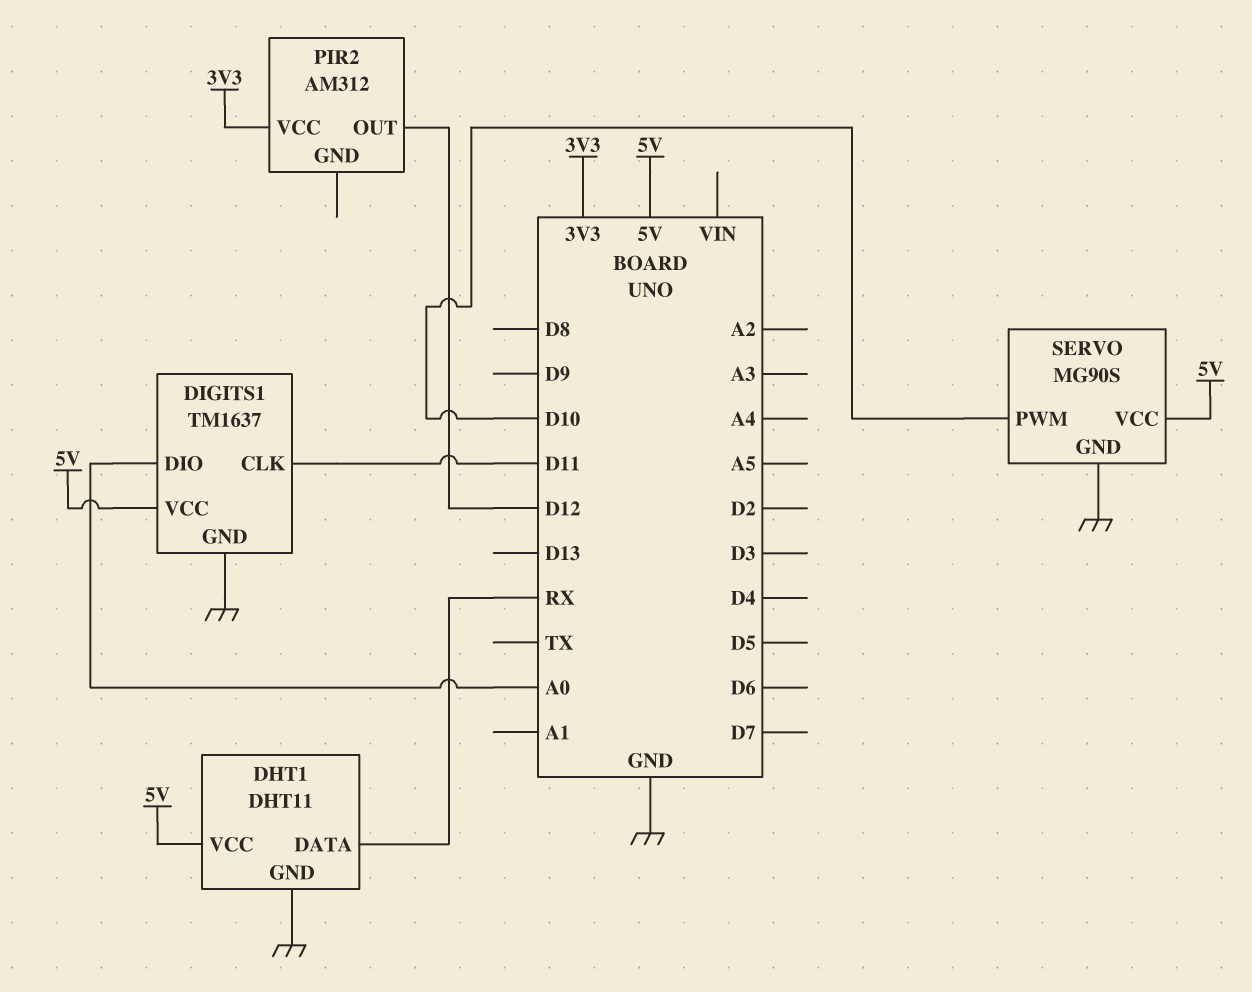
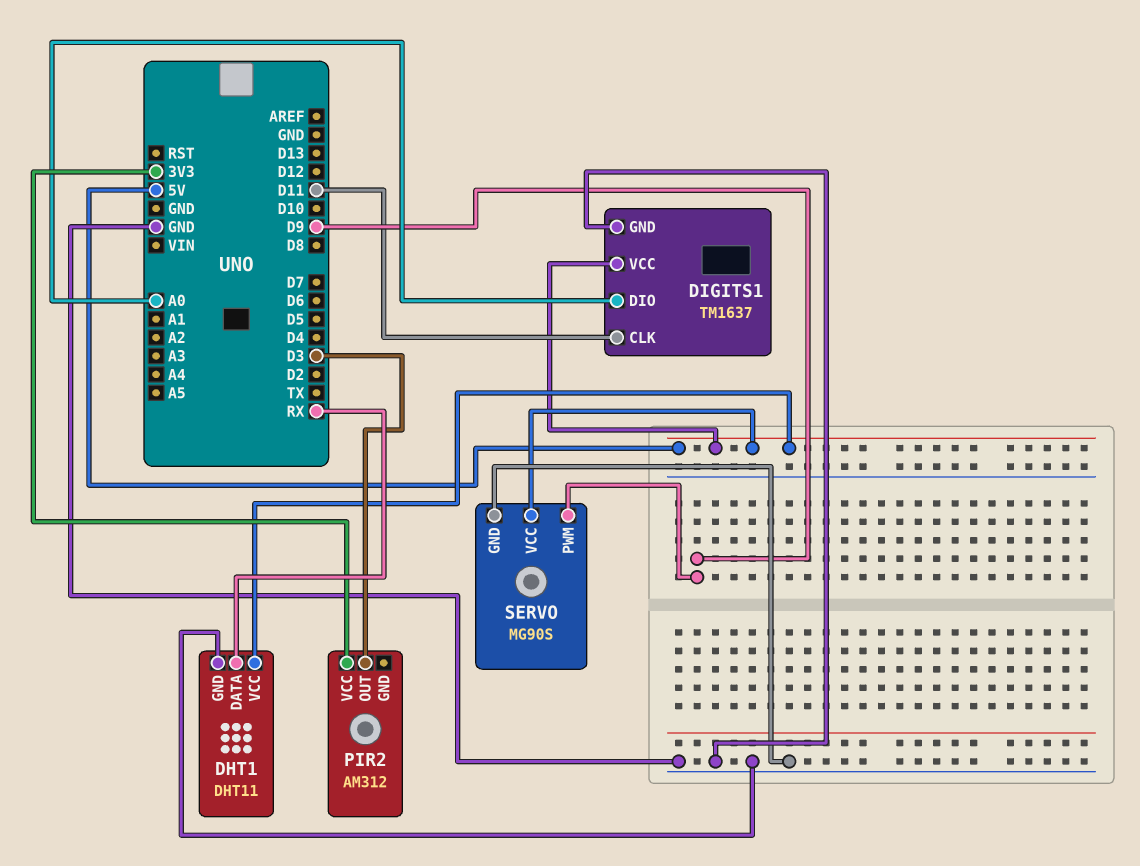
PIR2 pin OUT: D12 -> D3
SERVO pin PWM: D10 -> D9

